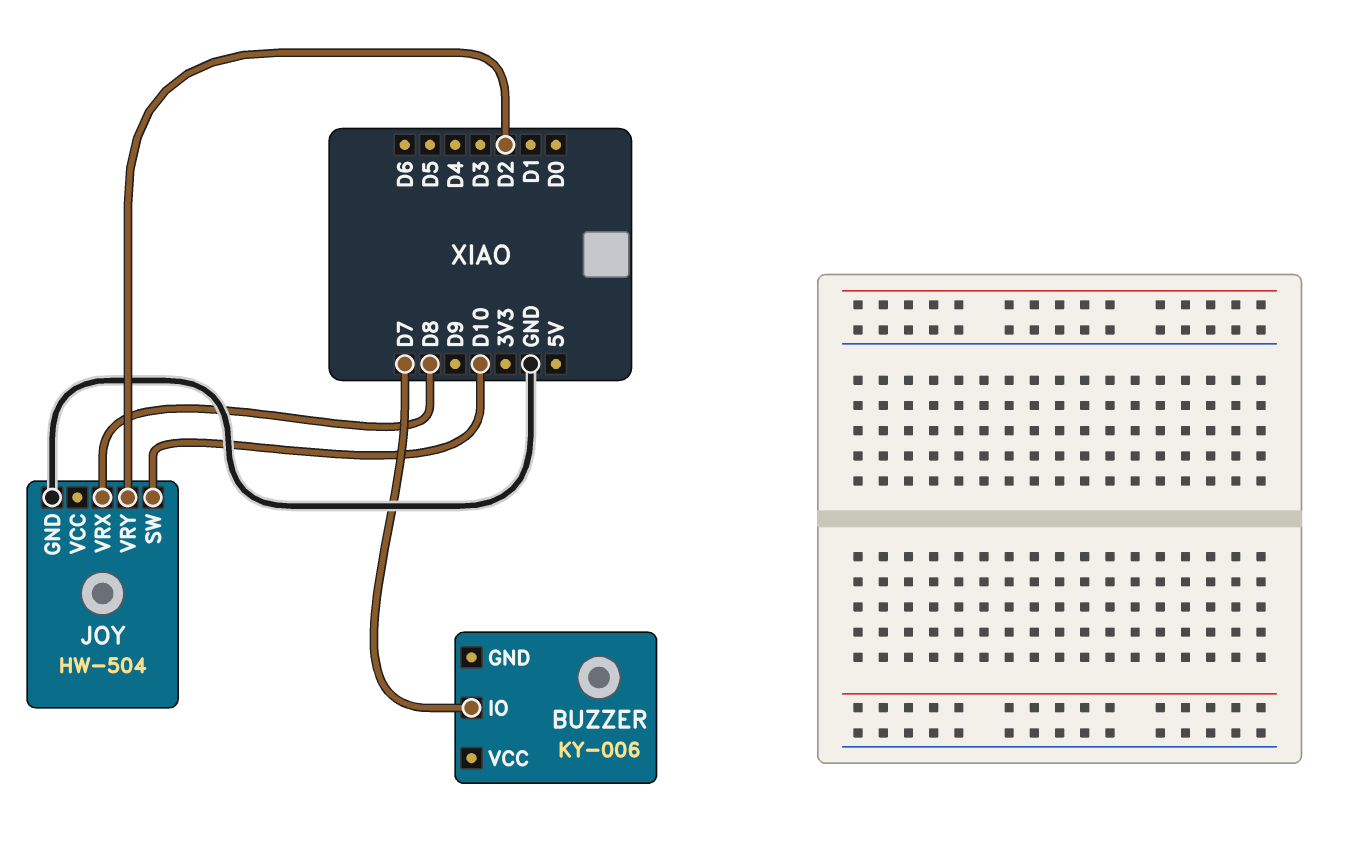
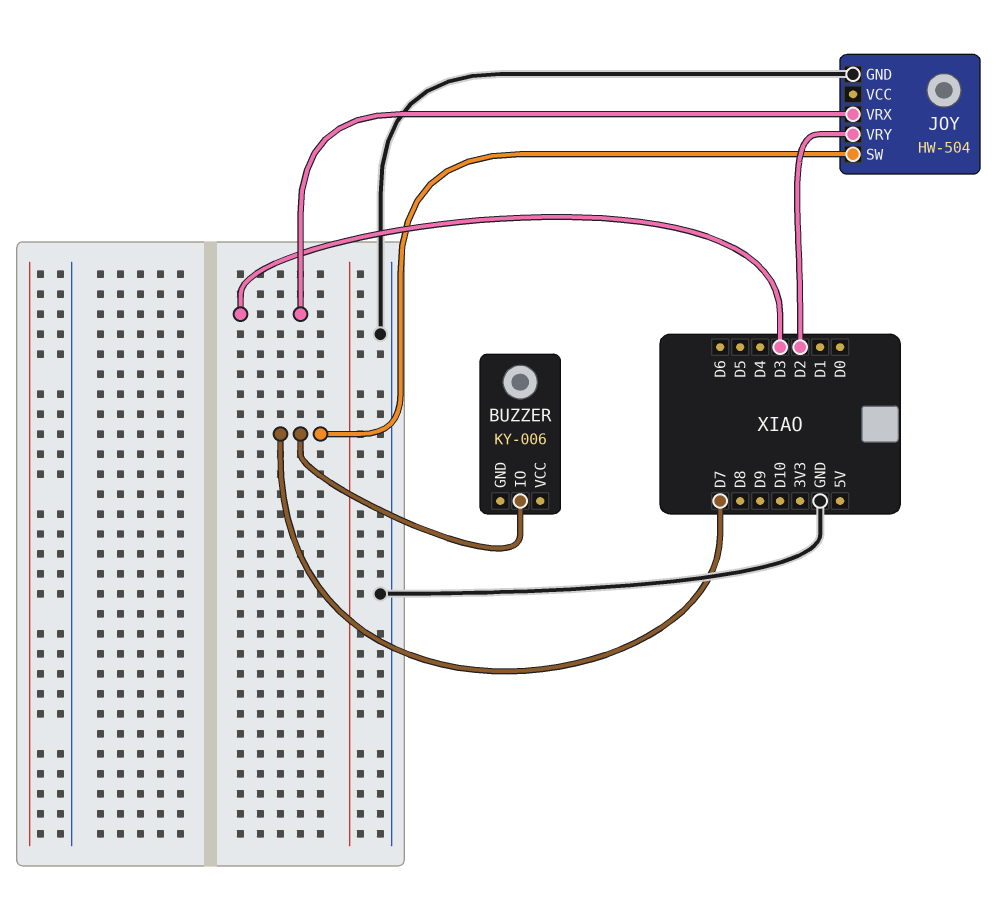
JOY pin SW: D10 -> D7
JOY pin VRX: D8 -> D3

